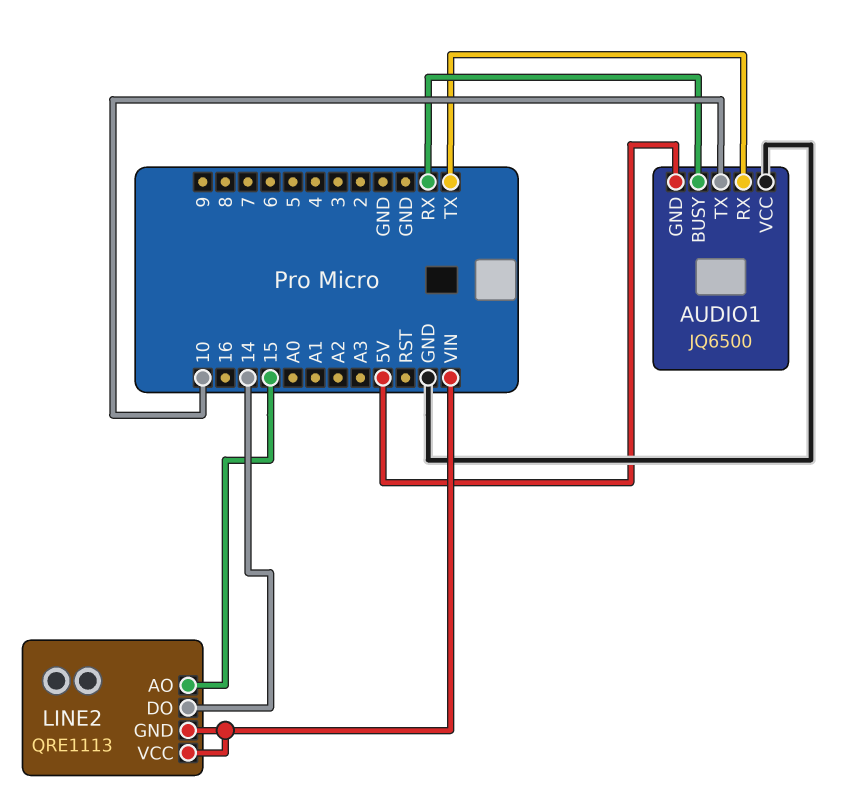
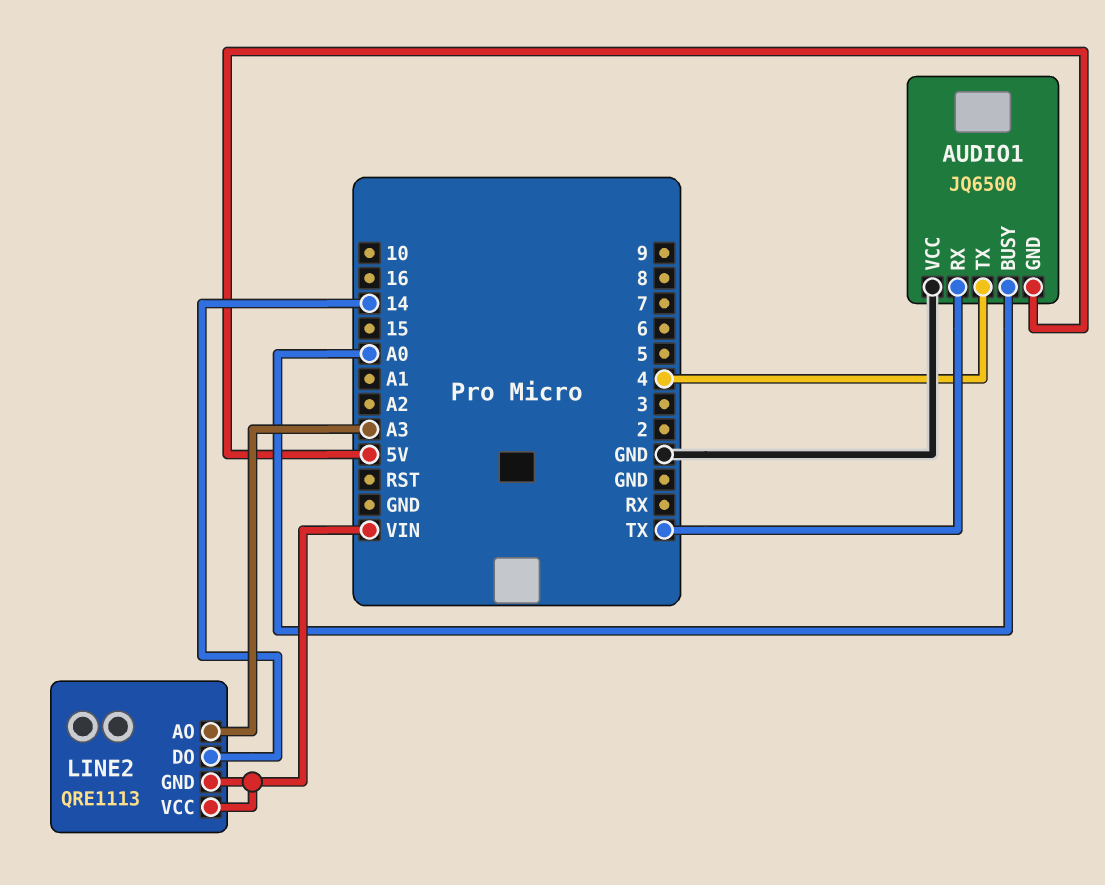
AUDIO1 pin BUSY: RX -> A0
AUDIO1 pin TX: 10 -> 4
LINE2 pin AO: 15 -> A3

